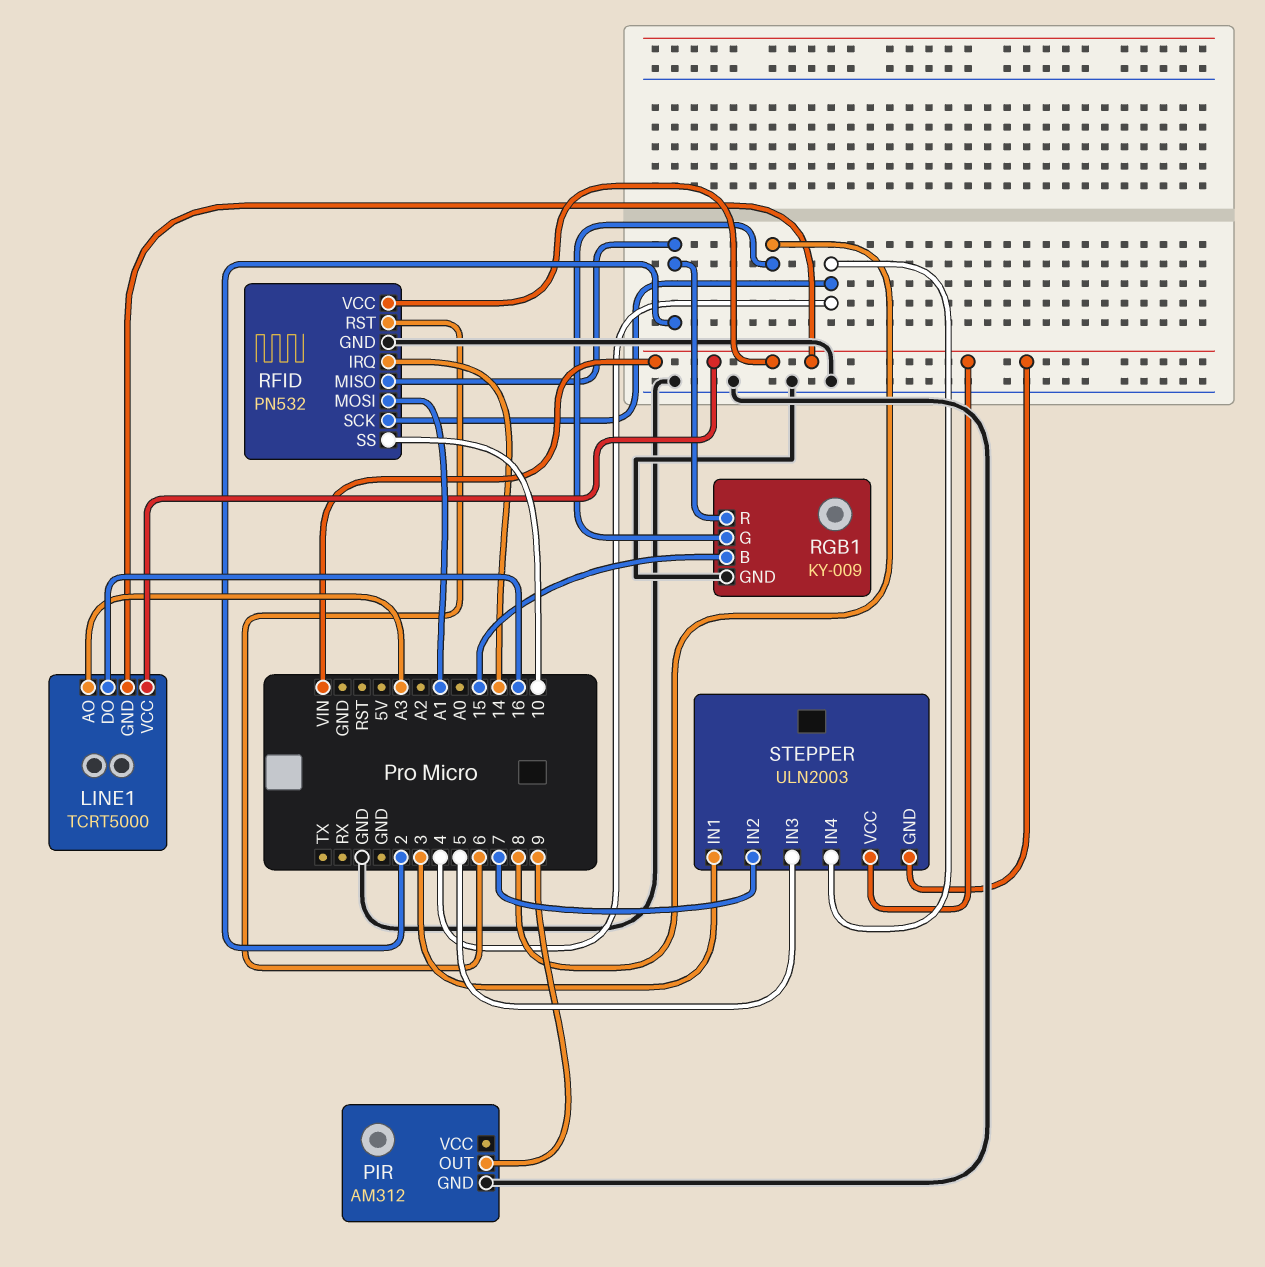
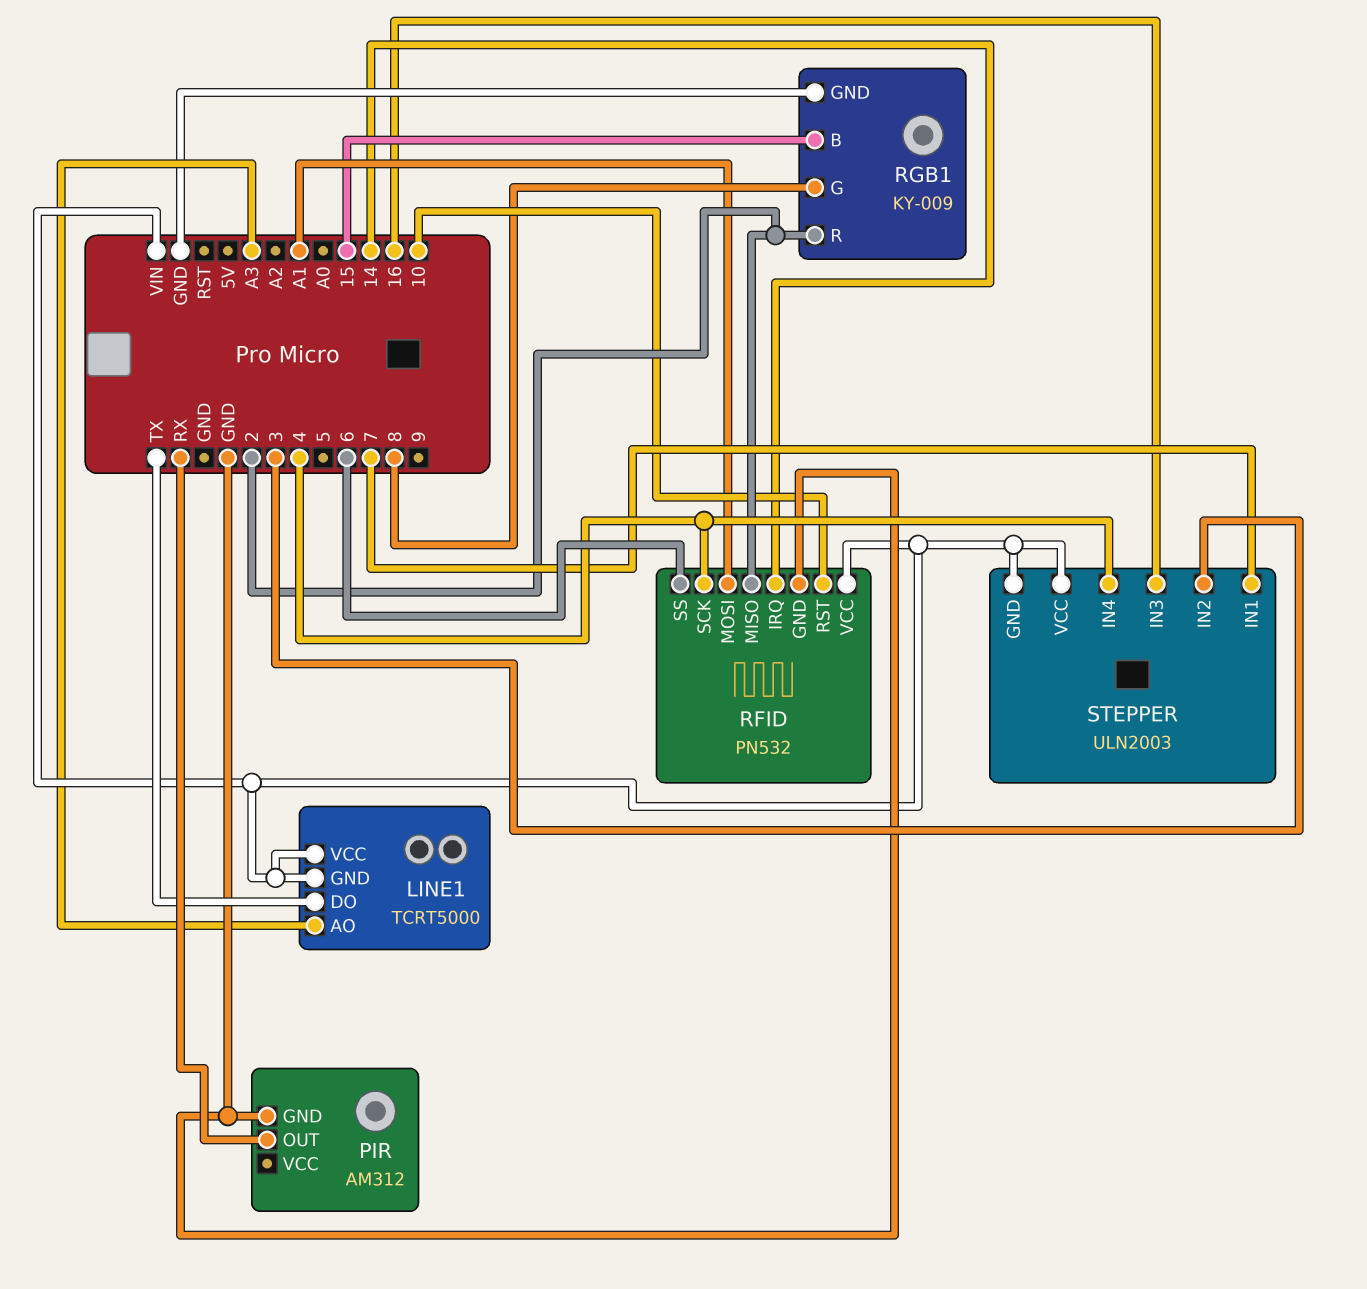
LINE1 pin DO: 16 -> TX
PIR pin OUT: 9 -> RX
RFID pin RST: 6 -> 10
RFID pin SS: 10 -> 6
STEPPER pin IN1: 3 -> 7
STEPPER pin IN2: 7 -> 3
STEPPER pin IN3: 5 -> 16

